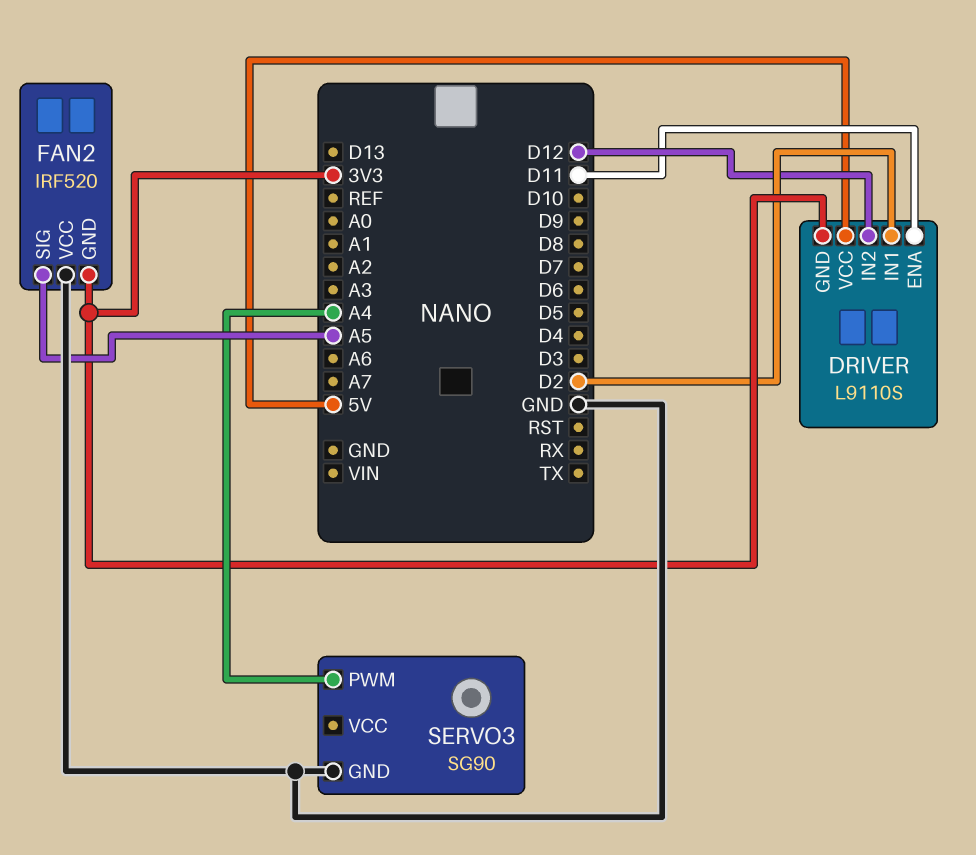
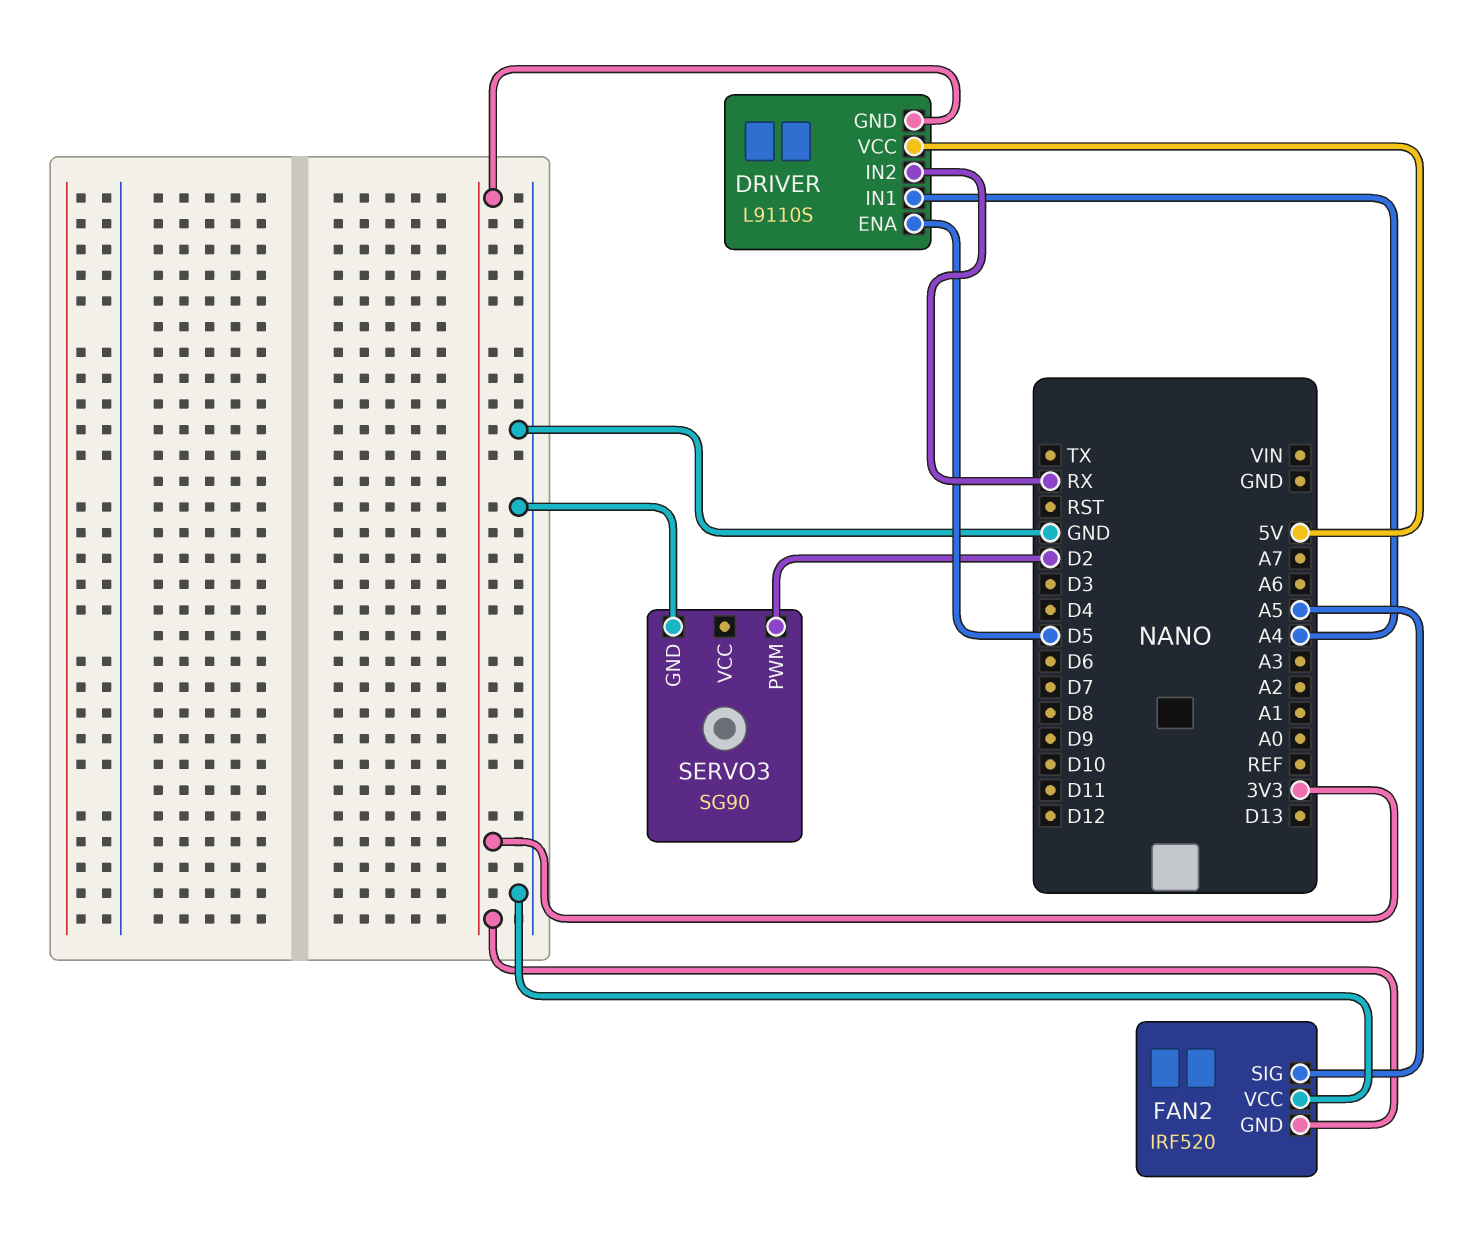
DRIVER pin ENA: D11 -> D5
DRIVER pin IN1: D2 -> A4
DRIVER pin IN2: D12 -> RX
SERVO3 pin PWM: A4 -> D2

